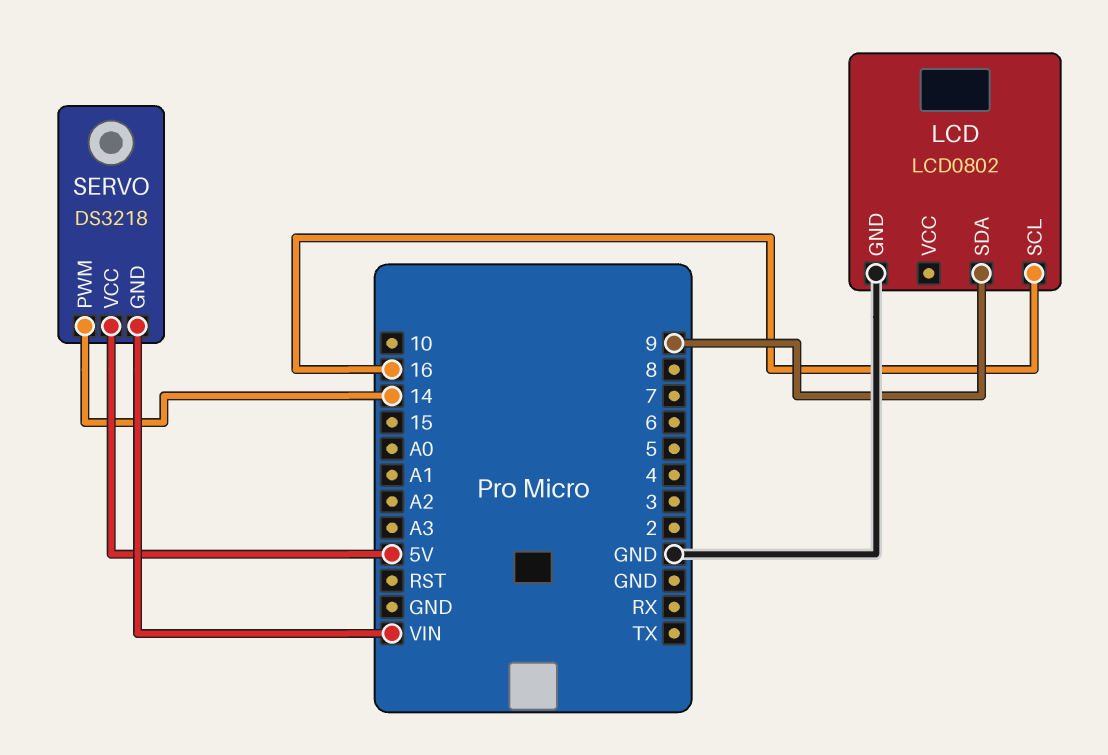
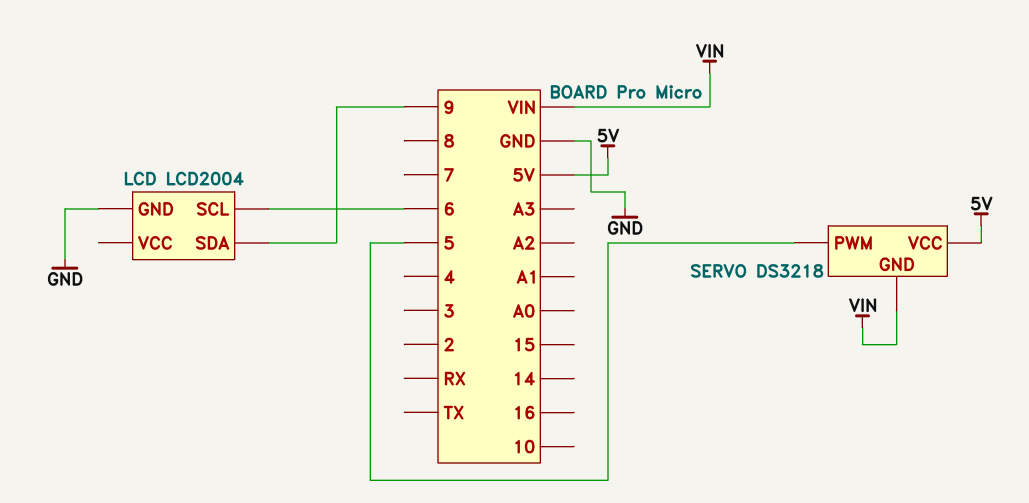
LCD: LCD0802 -> LCD2004
LCD pin SCL: 16 -> 6
SERVO pin PWM: 14 -> 5

